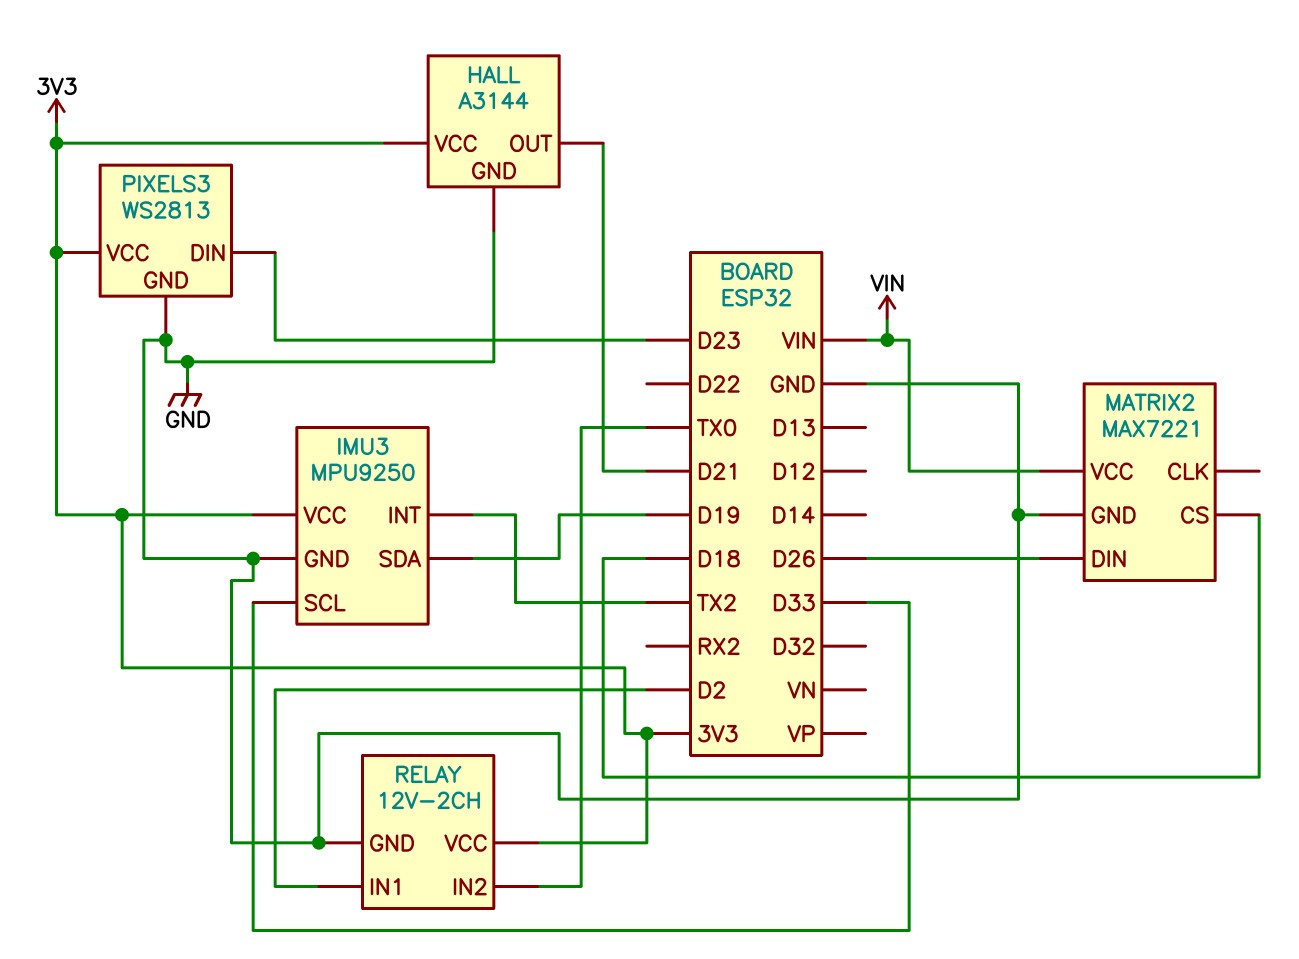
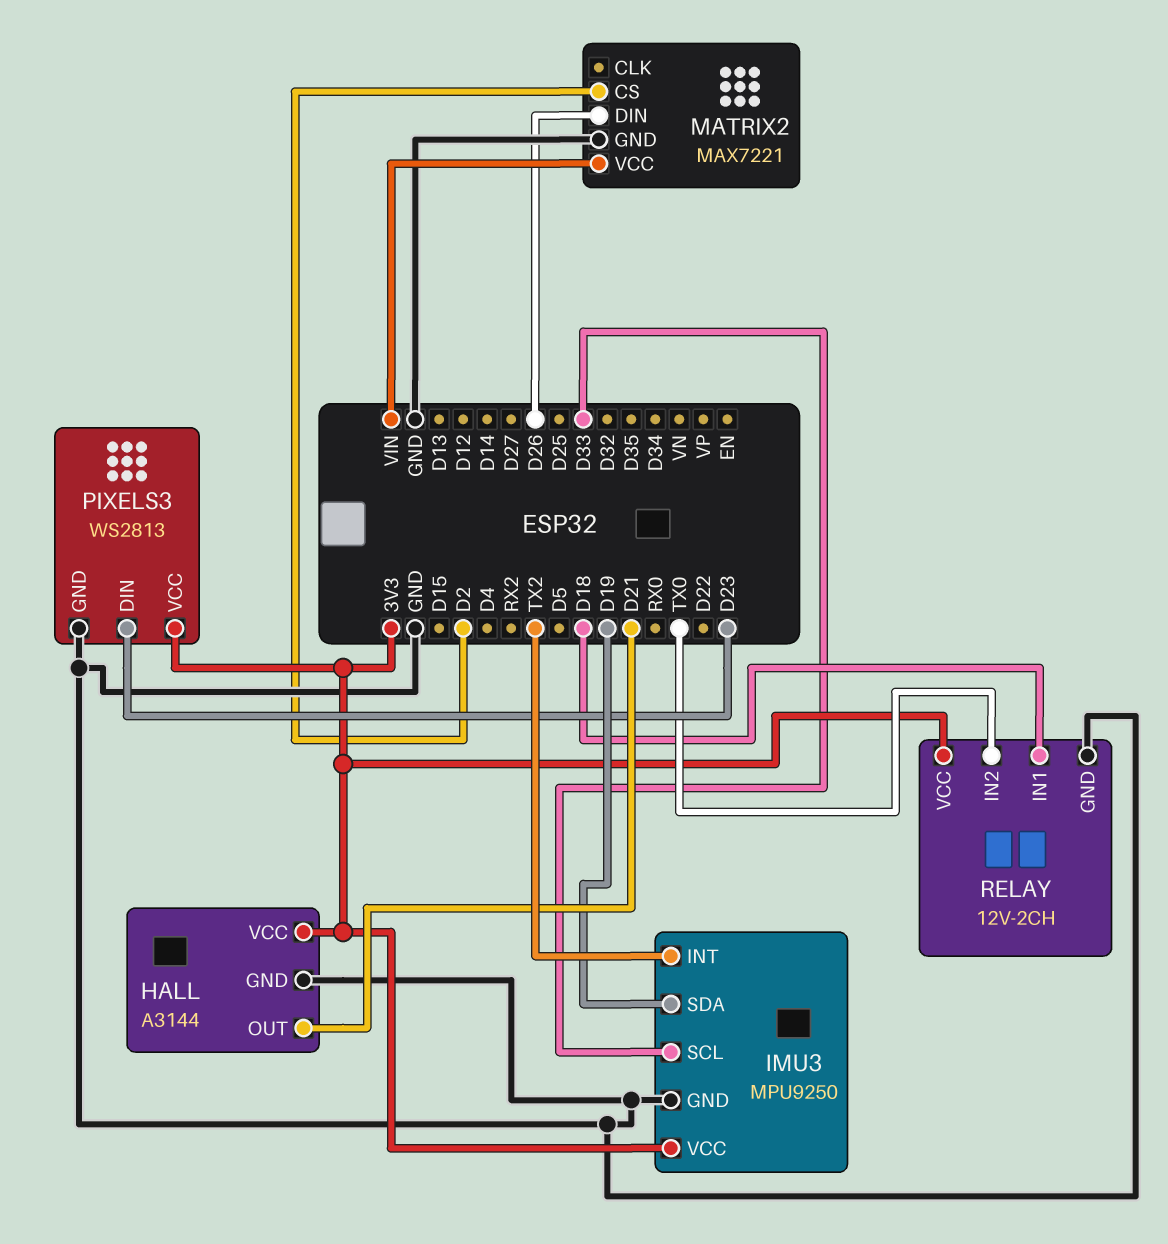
MATRIX2 pin CS: D18 -> D2
RELAY pin IN1: D2 -> D18

